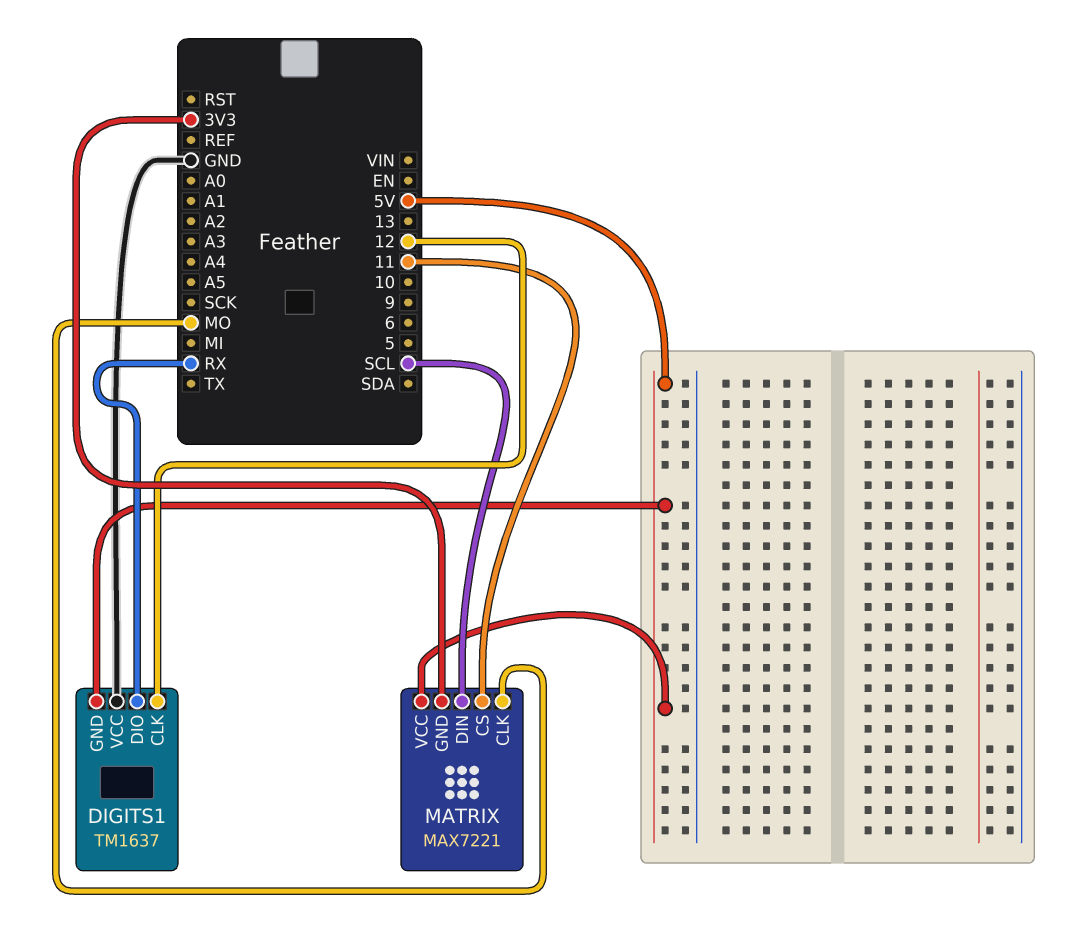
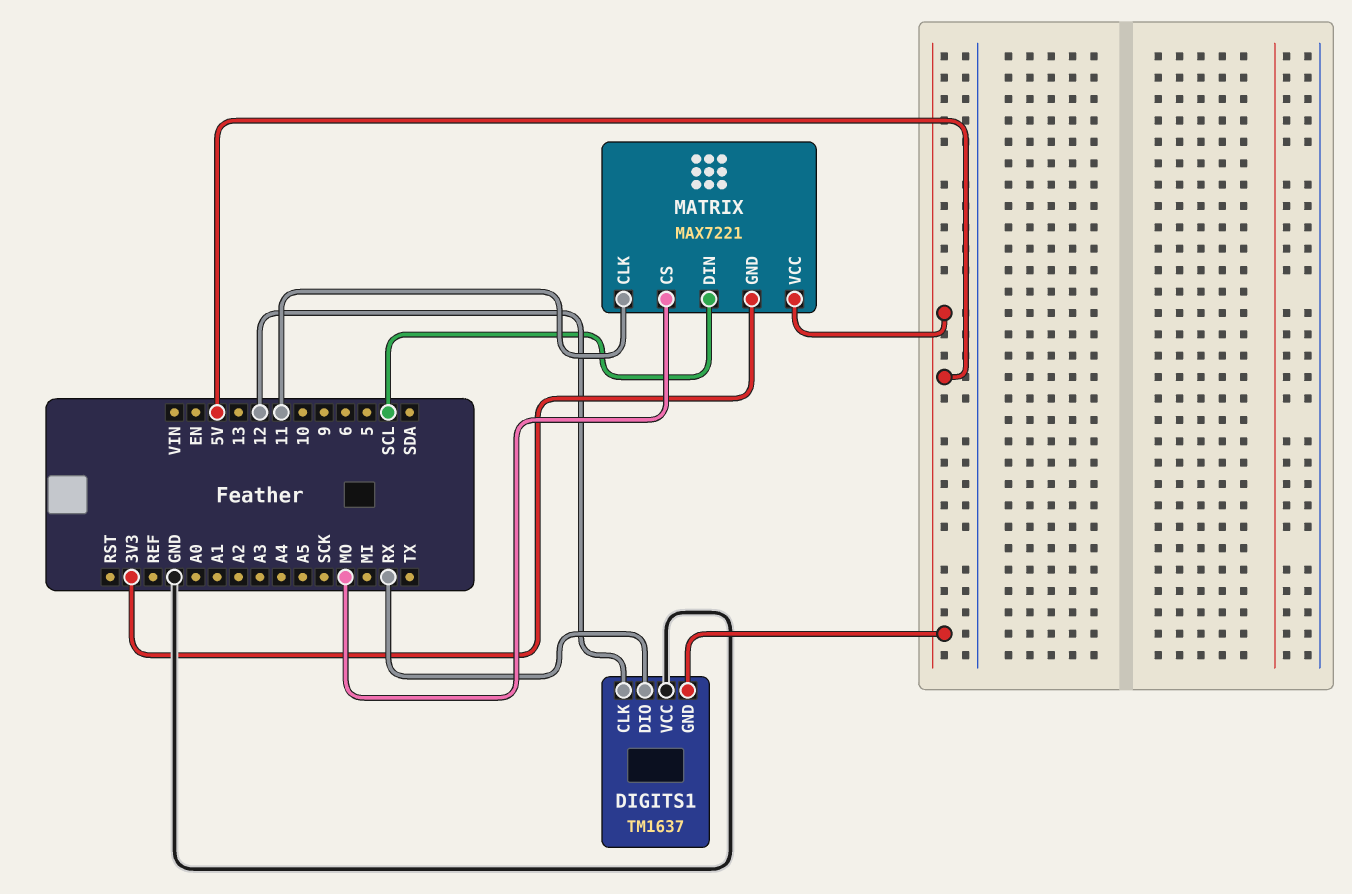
MATRIX pin CLK: MO -> 11
MATRIX pin CS: 11 -> MO

